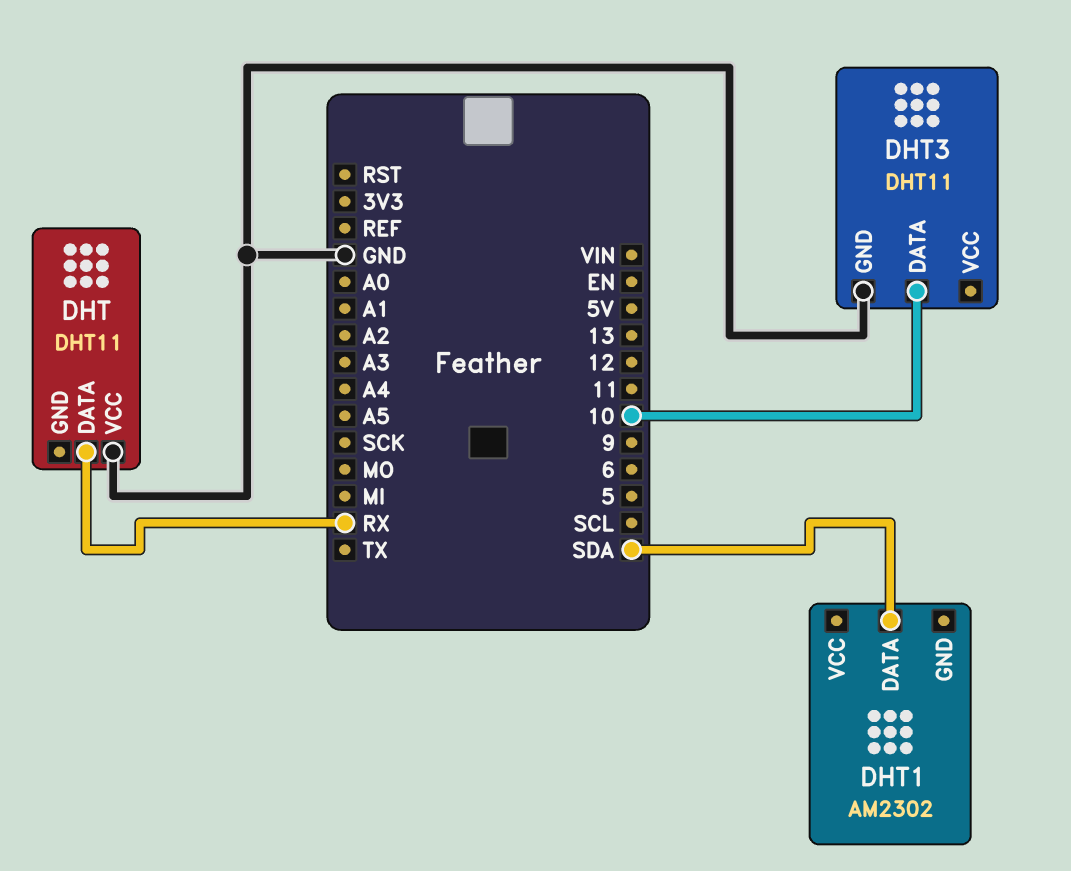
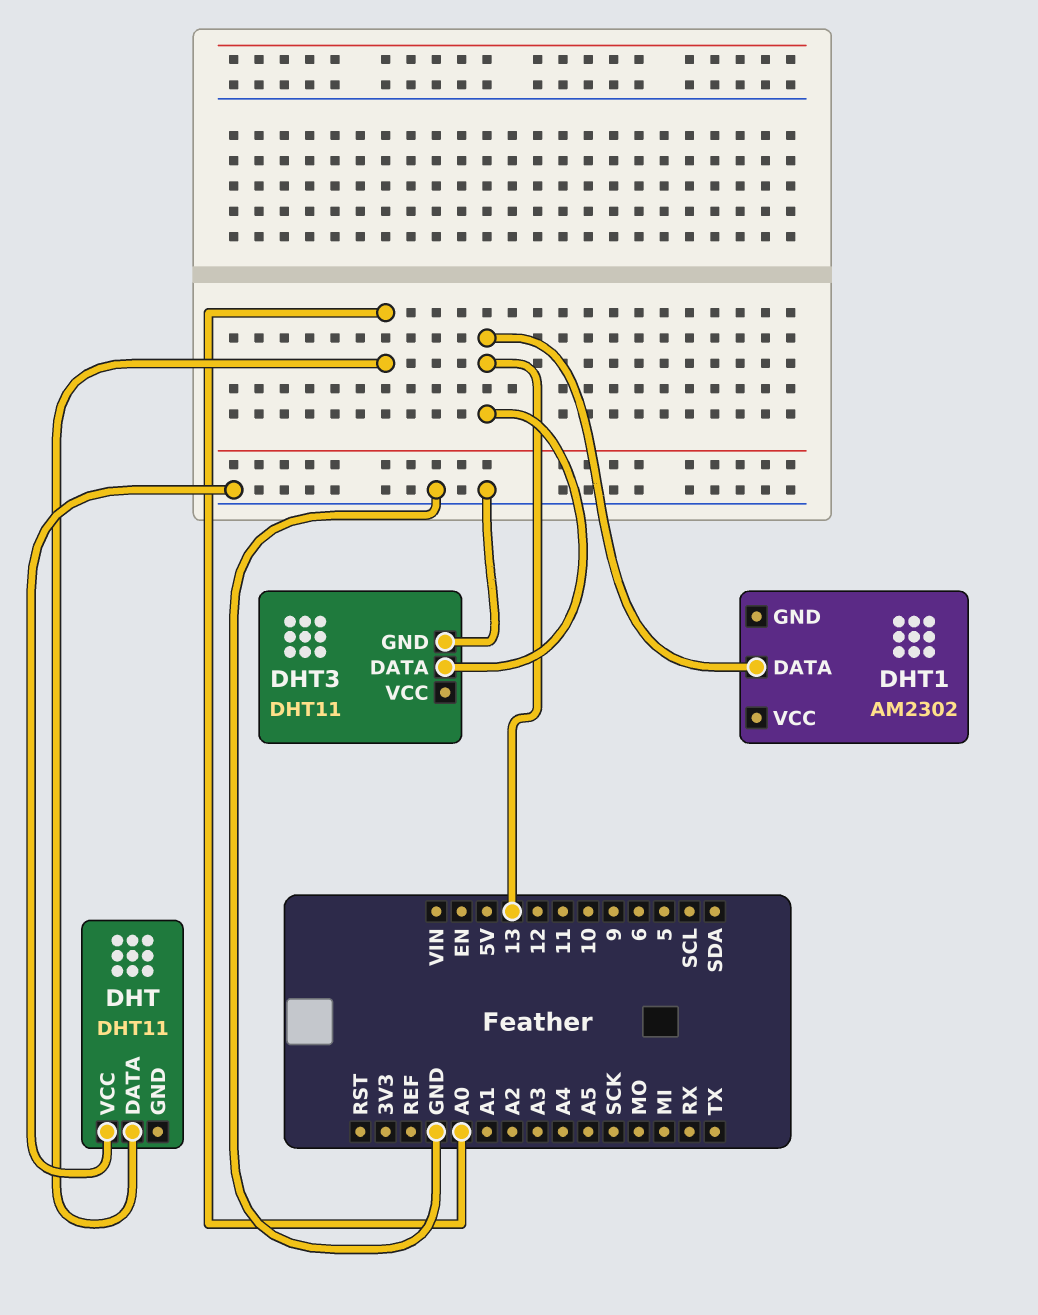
DHT pin DATA: RX -> A0
DHT1 pin DATA: SDA -> 13
DHT3 pin DATA: 10 -> 13

